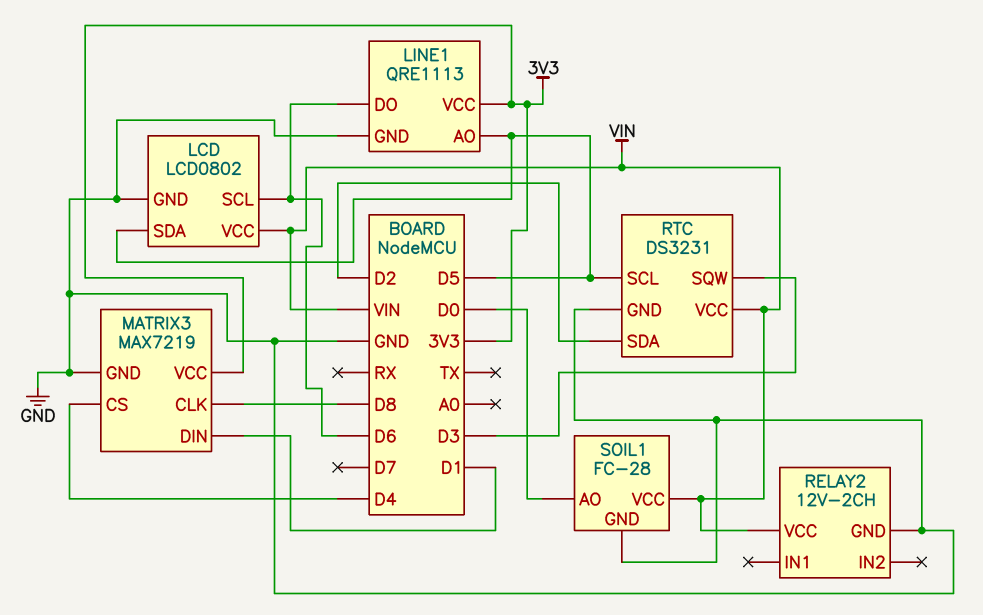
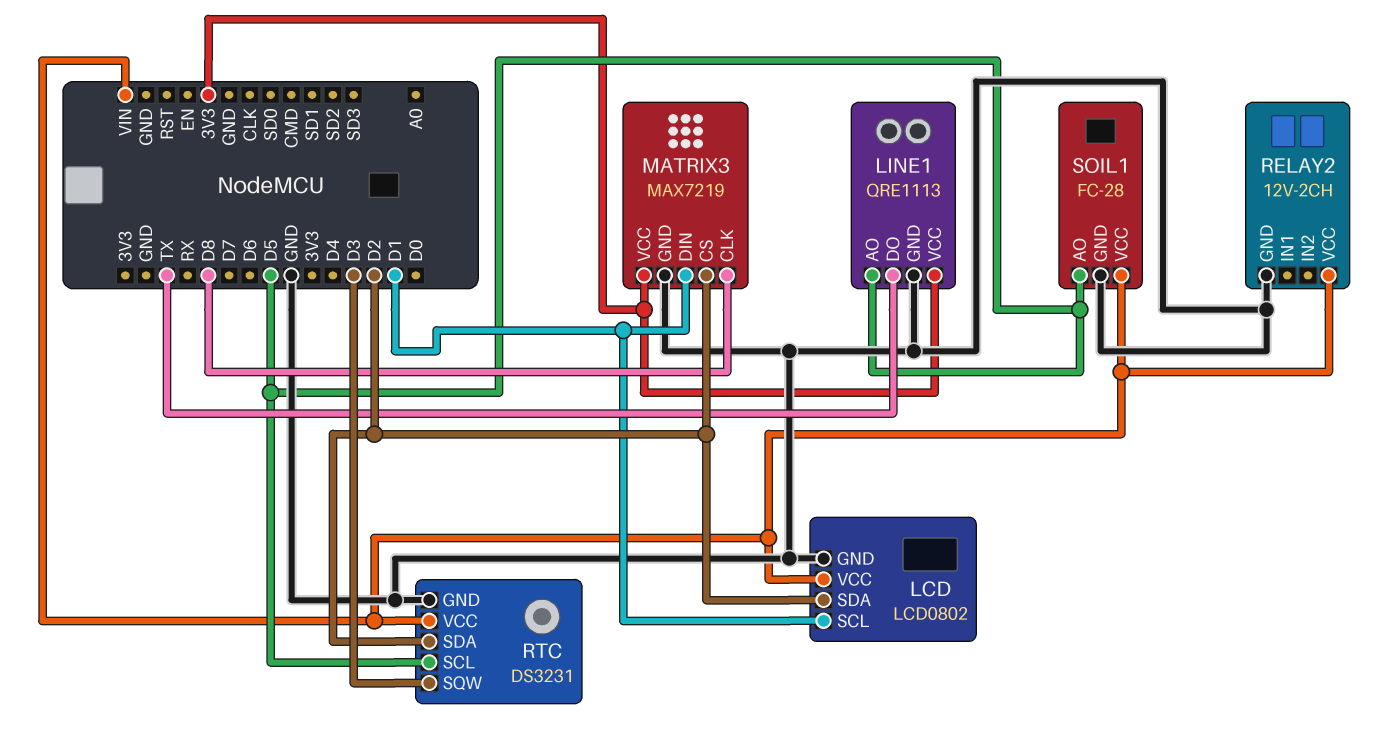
LCD pin SCL: D6 -> D1
LCD pin SDA: D5 -> D2
LINE1 pin DO: D6 -> TX
MATRIX3 pin CS: D4 -> D2
SOIL1 pin AO: D0 -> D5

